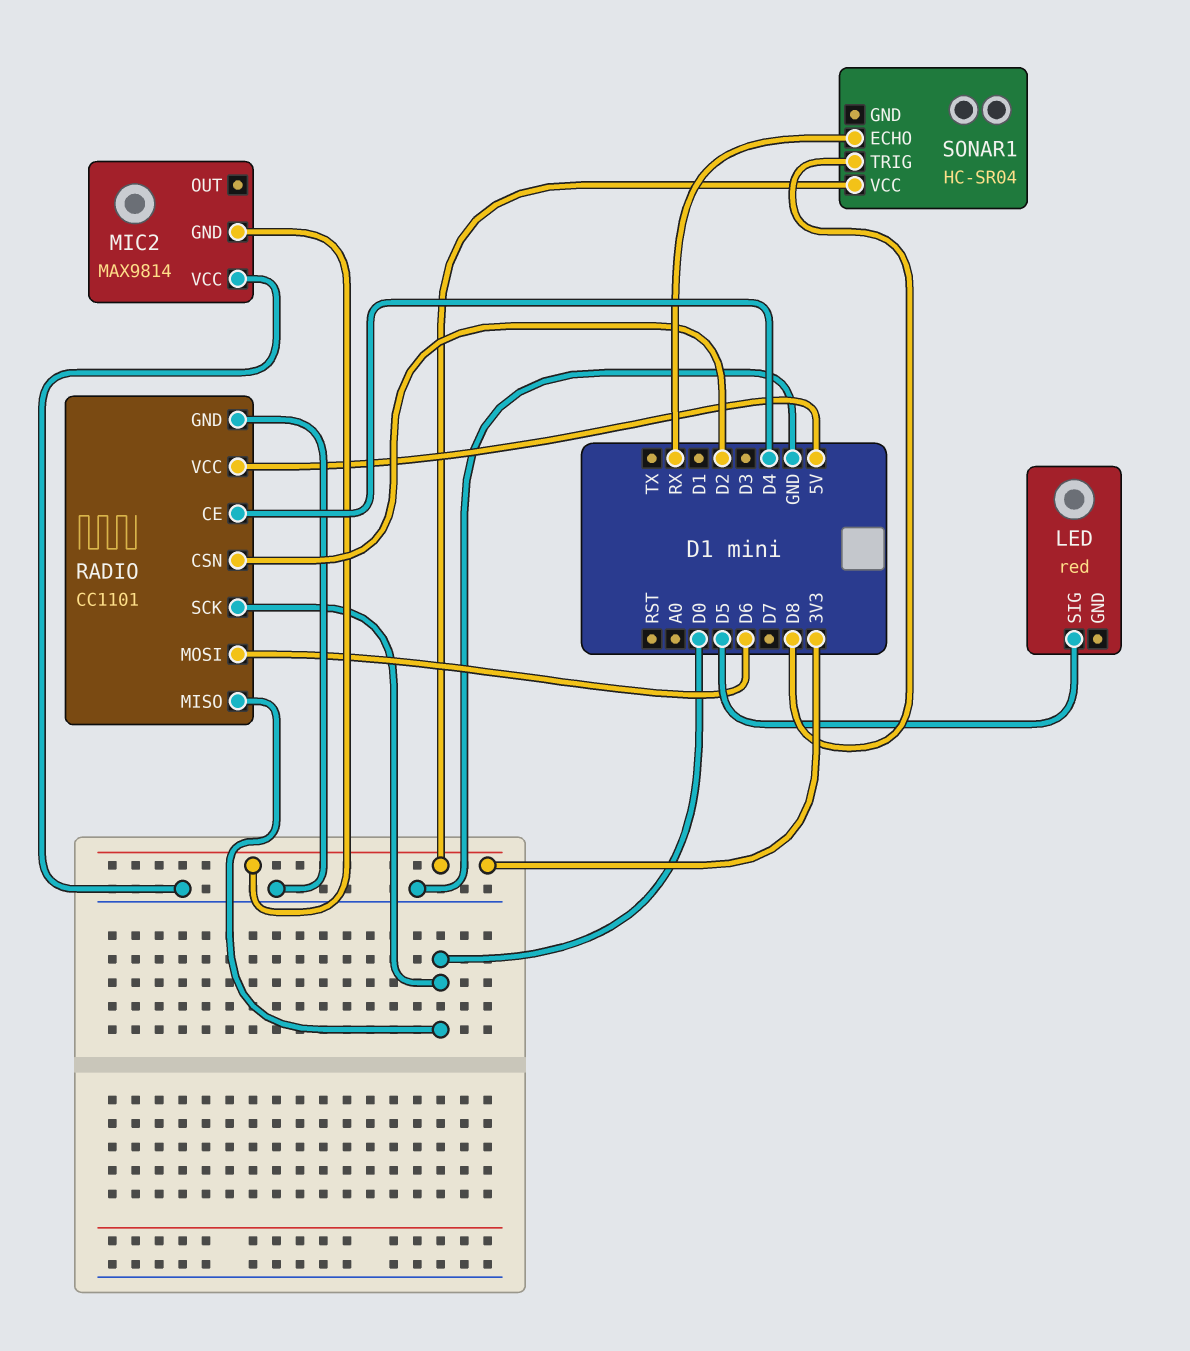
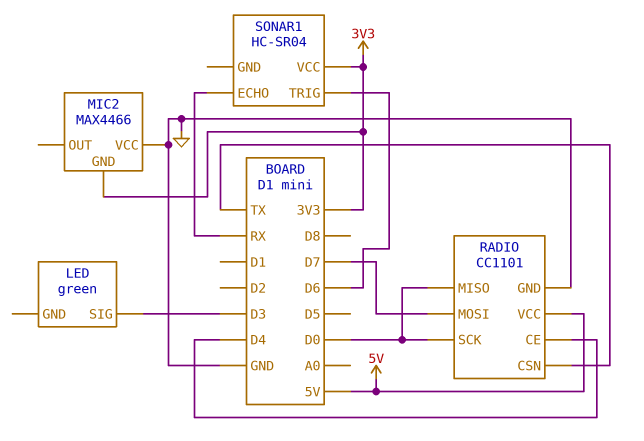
LED: red -> green
LED pin SIG: D5 -> D3
MIC2: MAX9814 -> MAX4466
RADIO pin CSN: D2 -> TX
RADIO pin MOSI: D6 -> D7
SONAR1 pin TRIG: D8 -> D6

